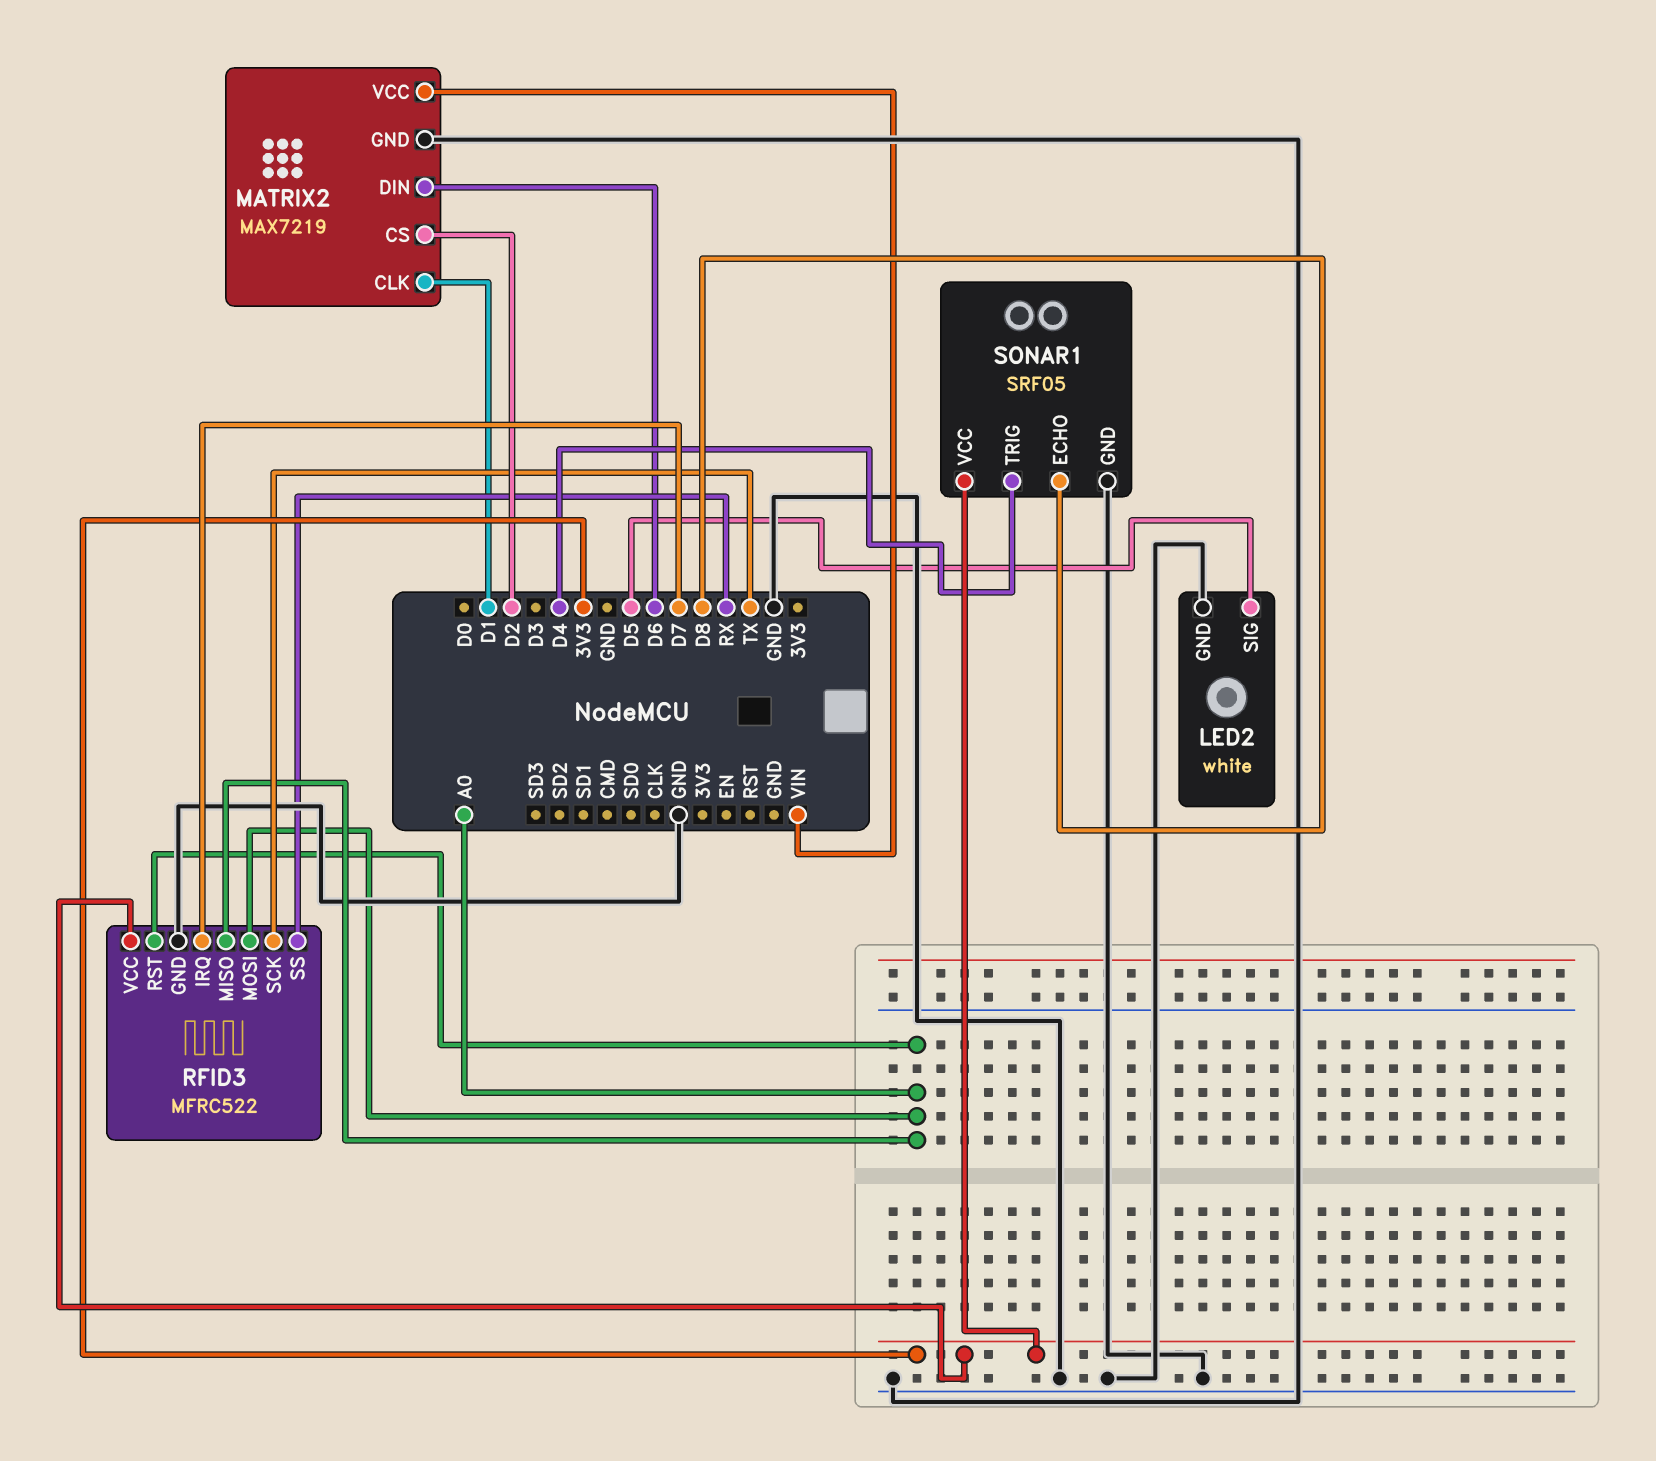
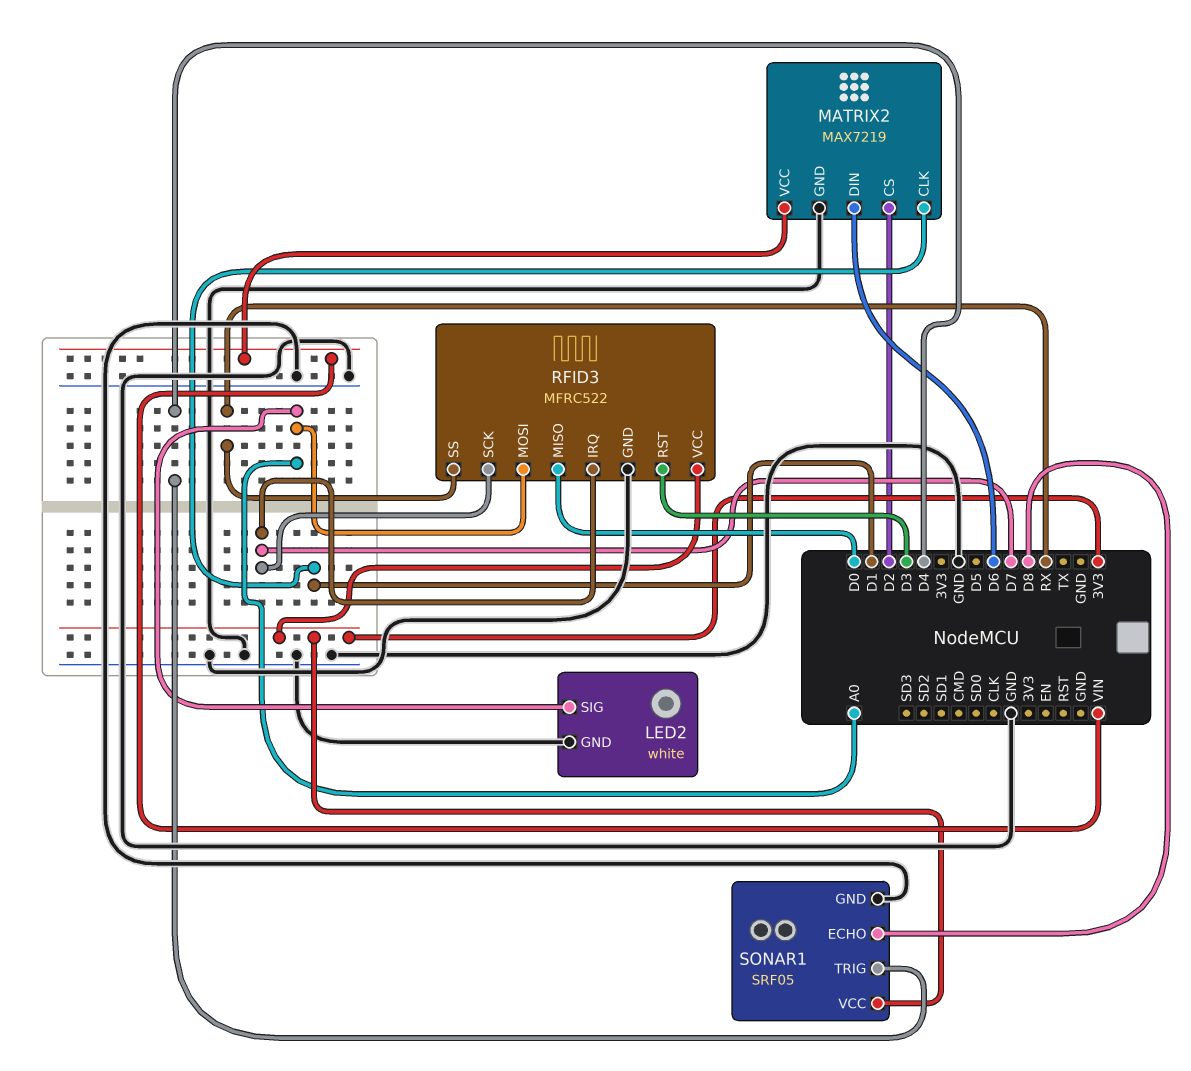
LED2 pin SIG: D5 -> A0
RFID3 pin MISO: A0 -> D0
RFID3 pin RST: A0 -> D3
RFID3 pin SCK: TX -> D7

